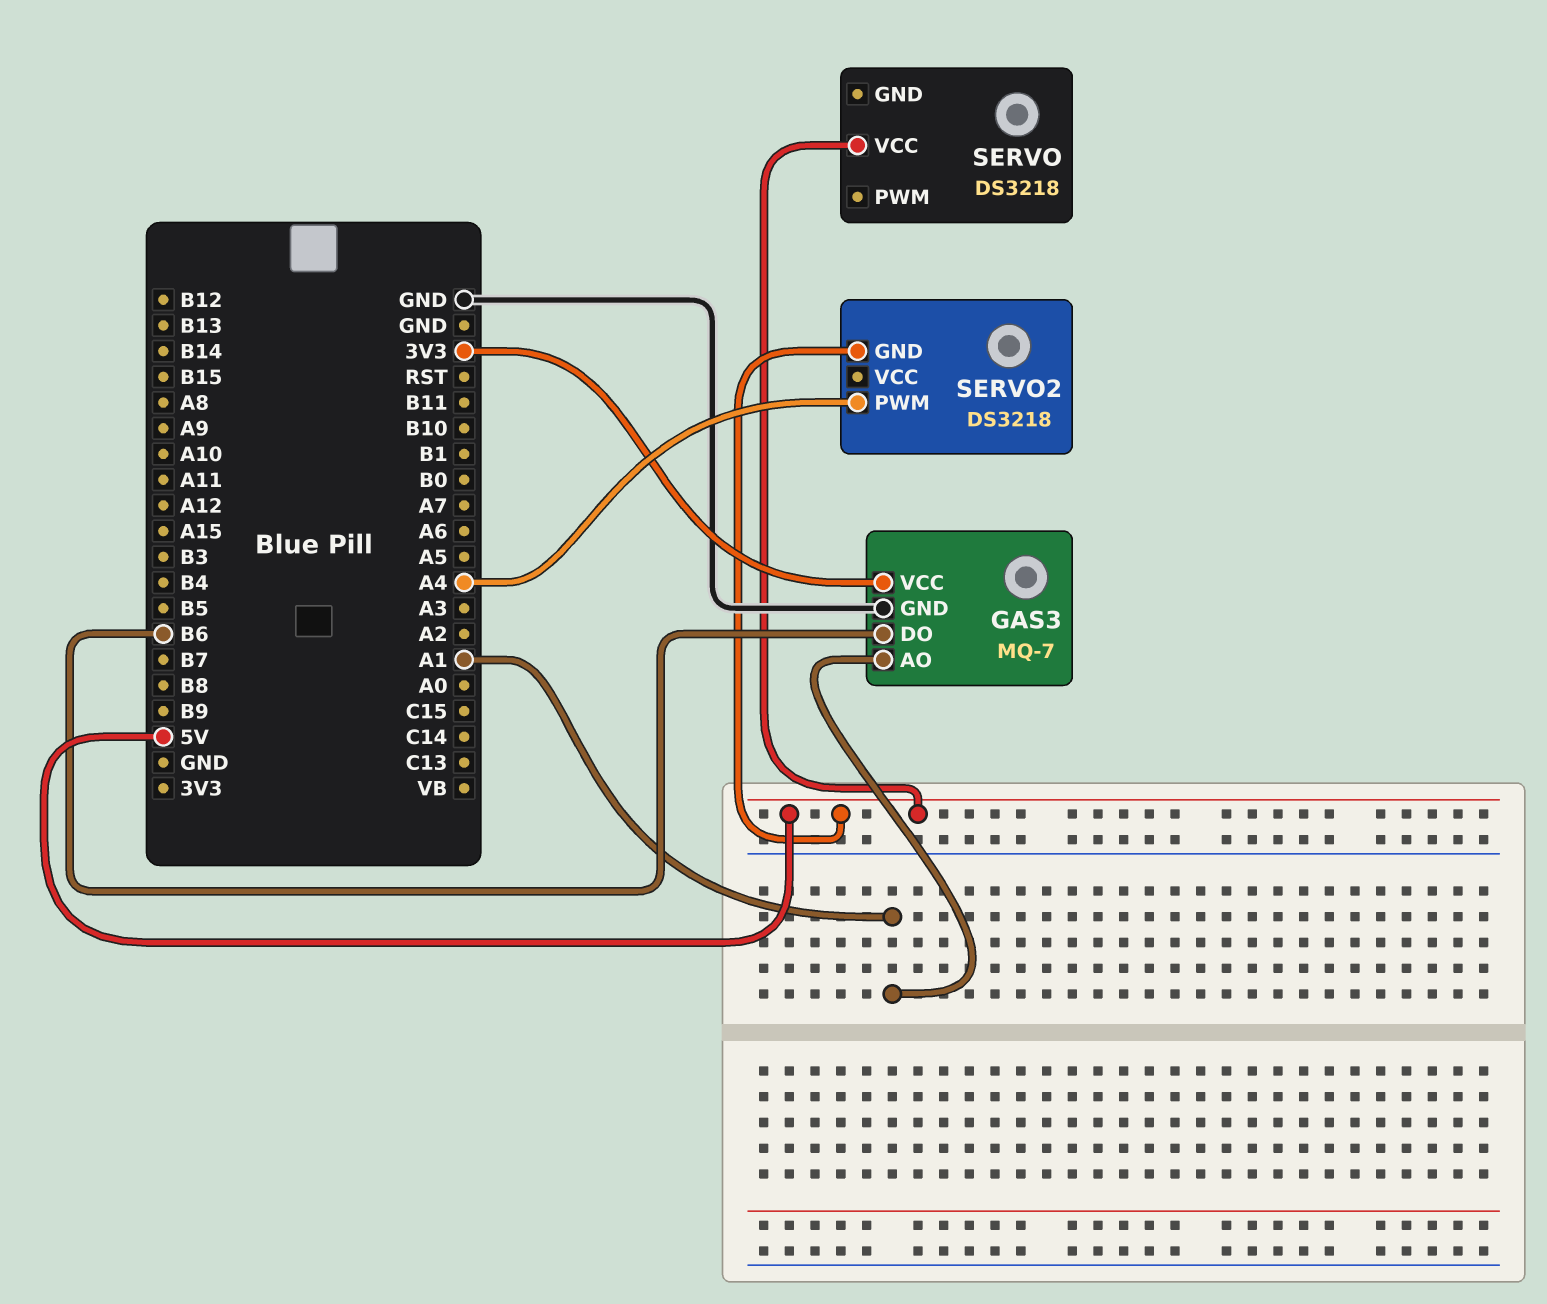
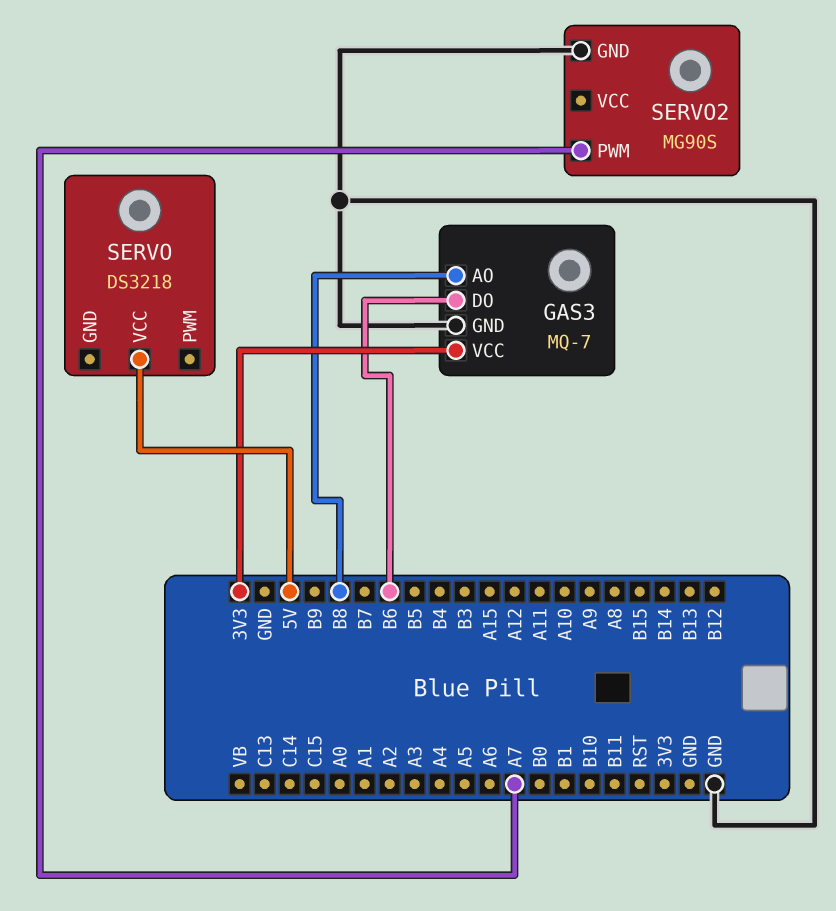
GAS3 pin AO: A1 -> B8
SERVO2: DS3218 -> MG90S
SERVO2 pin GND: 5V -> GND
SERVO2 pin PWM: A4 -> A7

